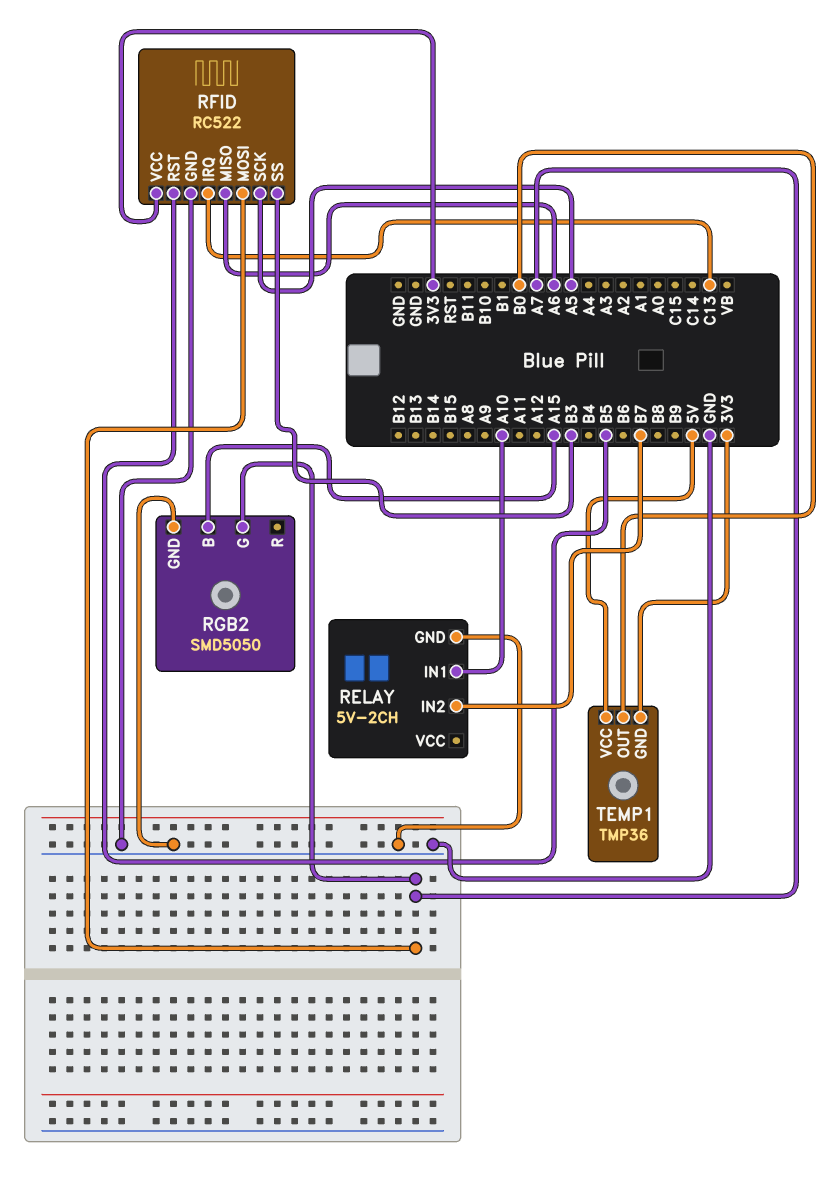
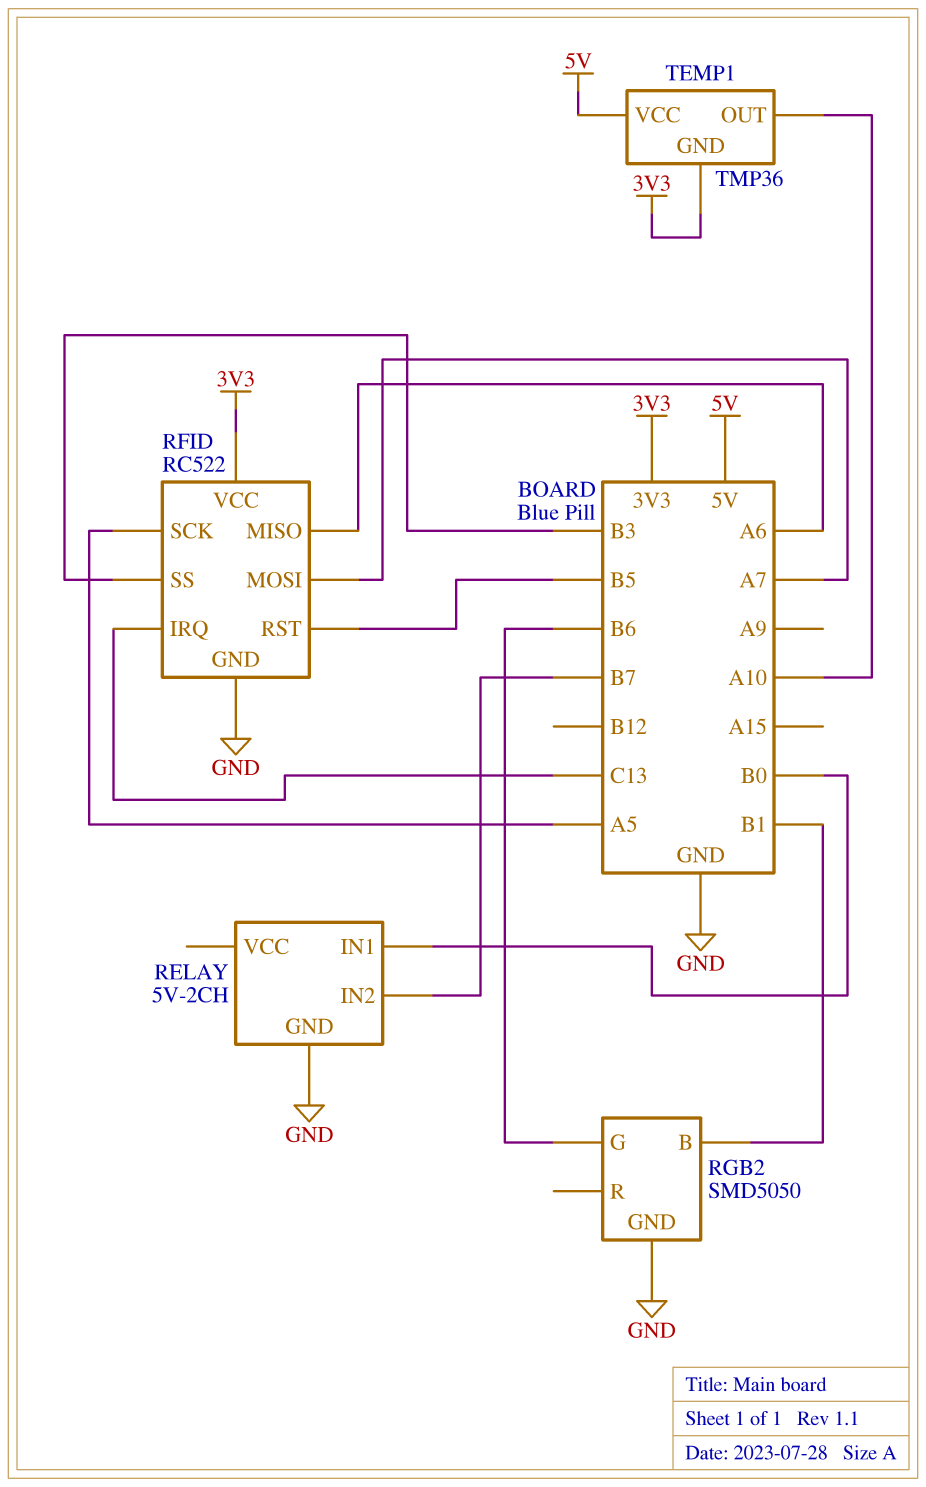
RELAY pin IN1: A10 -> B0
RGB2 pin B: A15 -> B1
RGB2 pin G: A7 -> B6
TEMP1 pin OUT: B0 -> A10

